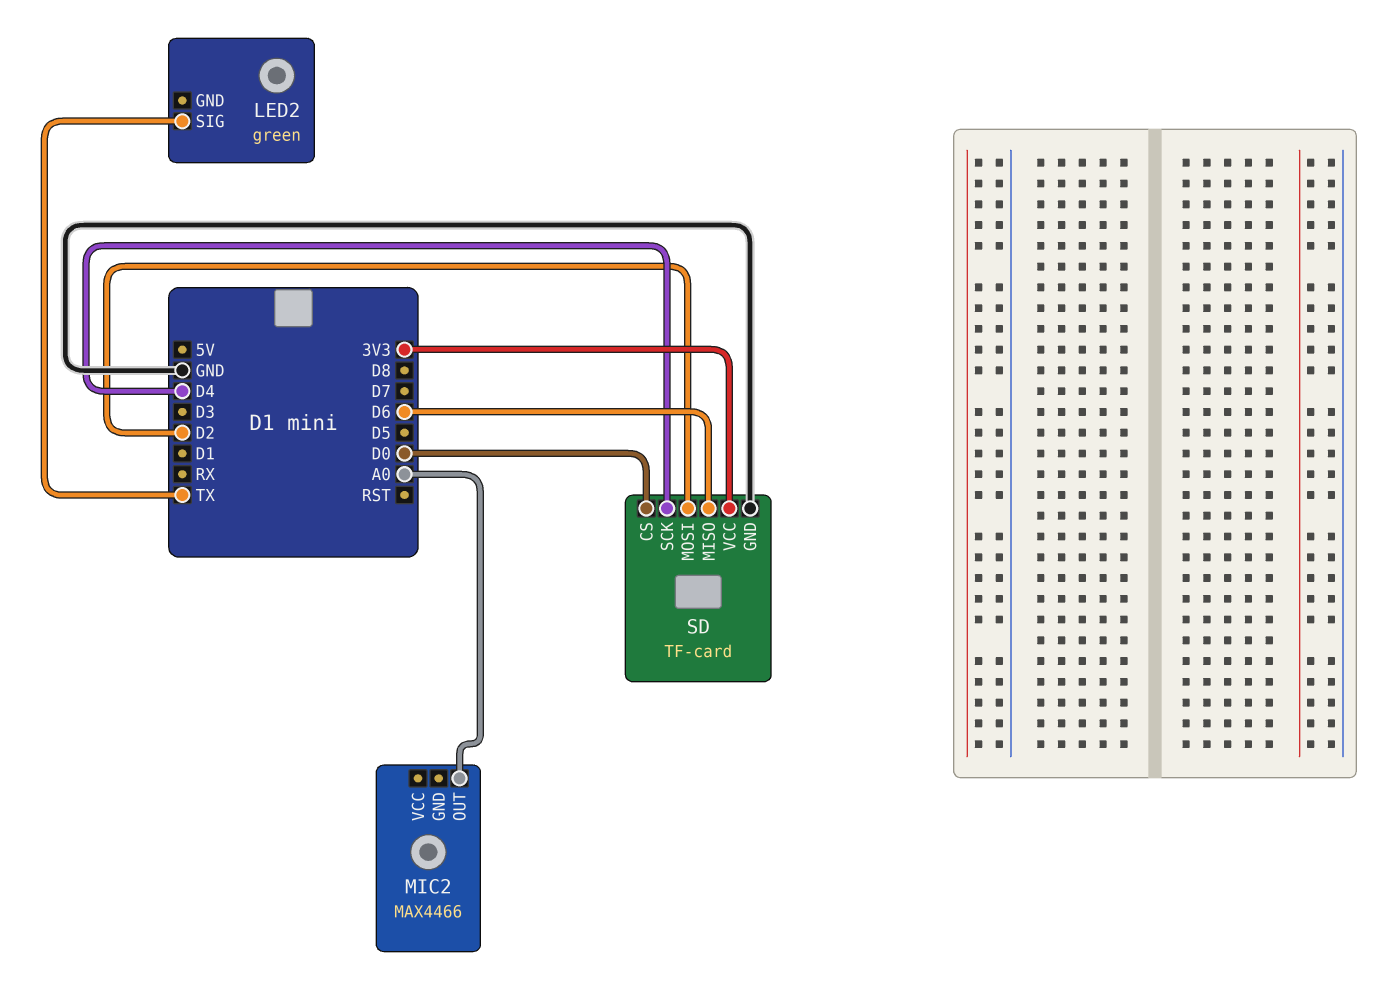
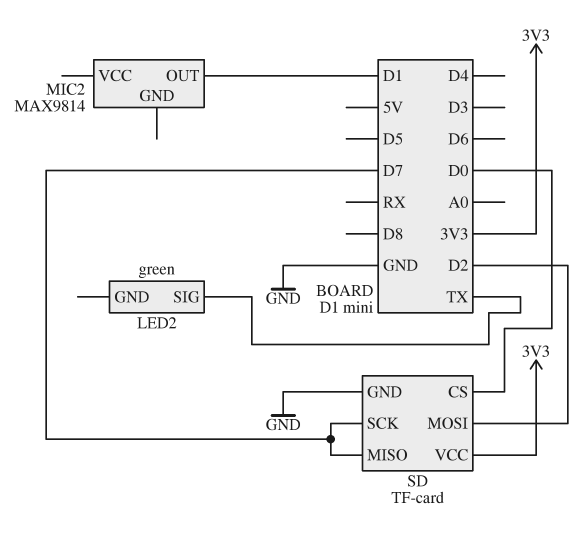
MIC2: MAX4466 -> MAX9814
MIC2 pin OUT: A0 -> D1
SD pin MISO: D6 -> D7
SD pin SCK: D4 -> D7

